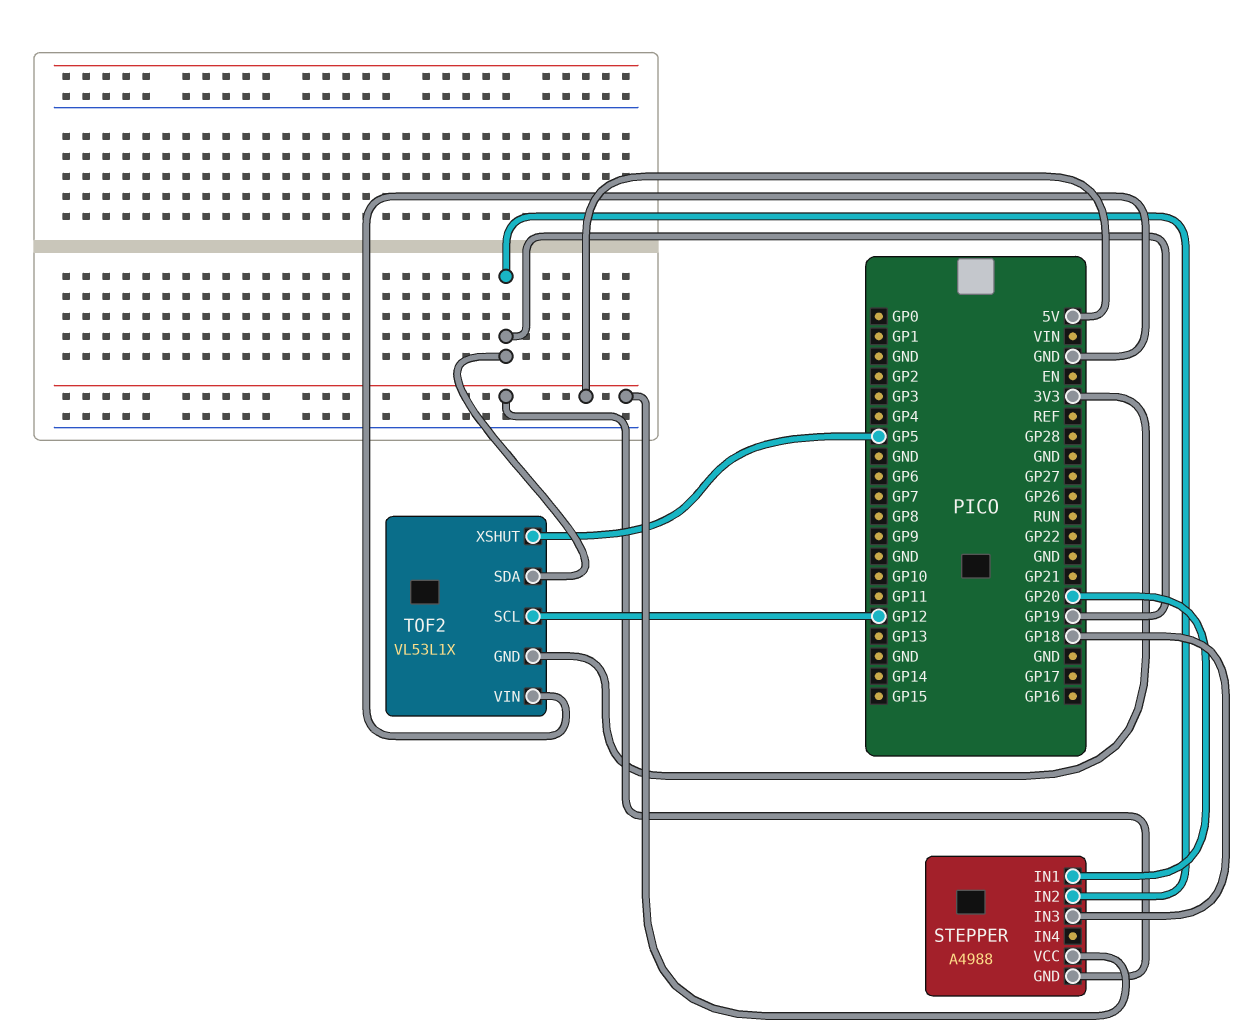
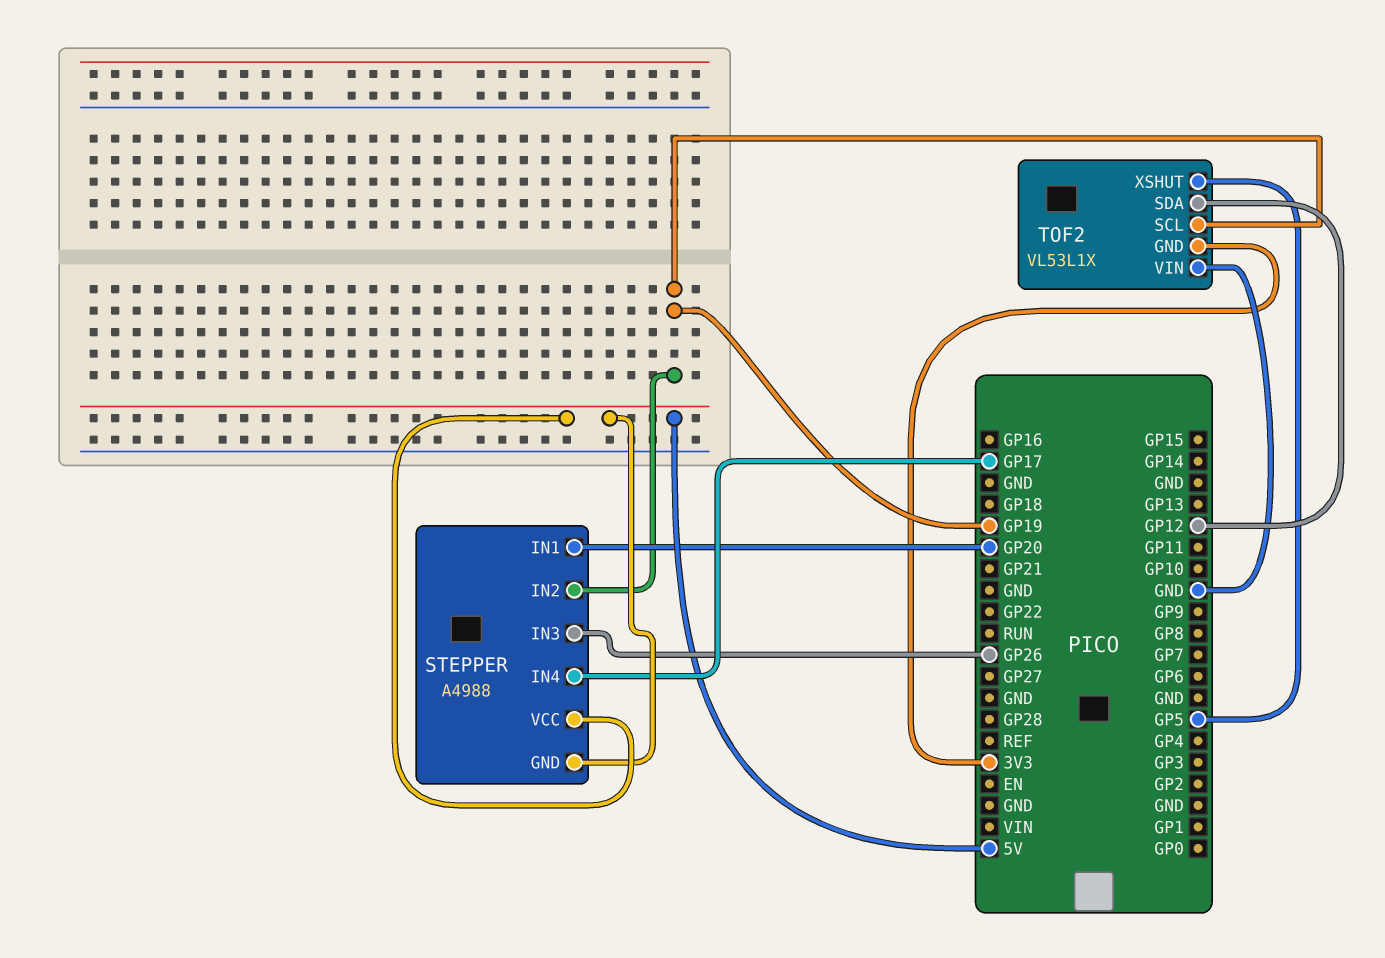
STEPPER pin IN3: GP18 -> GP26
STEPPER pin IN4: none -> GP17
TOF2 pin SCL: GP12 -> GP19
TOF2 pin SDA: GP19 -> GP12

